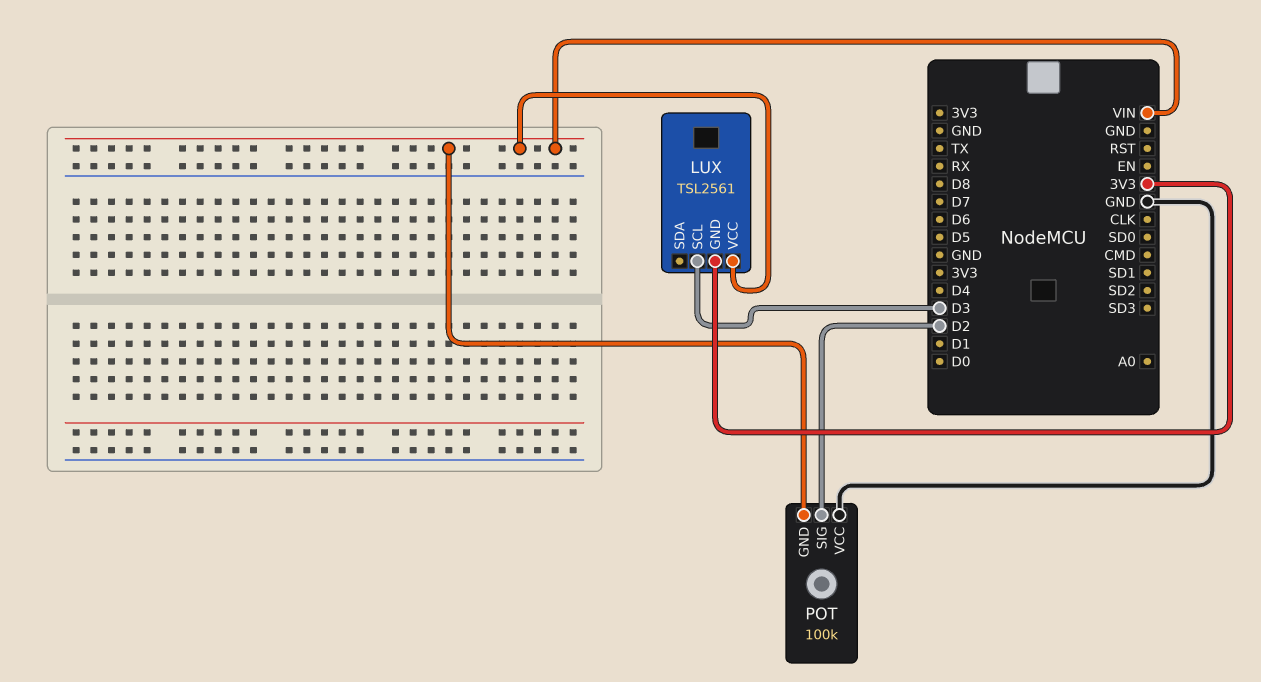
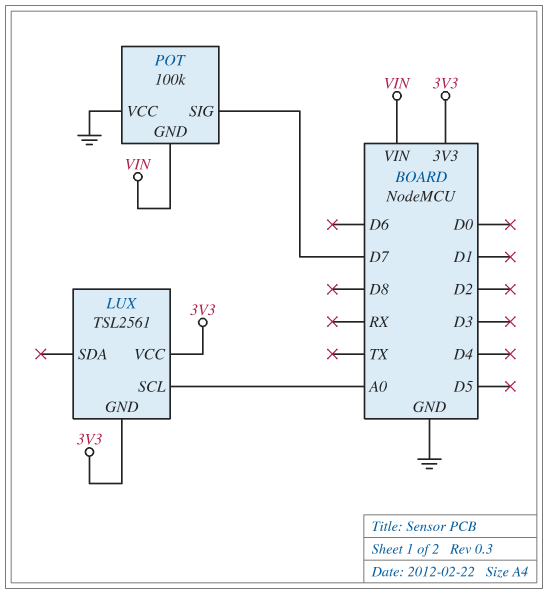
LUX pin SCL: D3 -> A0
LUX pin VCC: VIN -> 3V3
POT pin SIG: D2 -> D7

